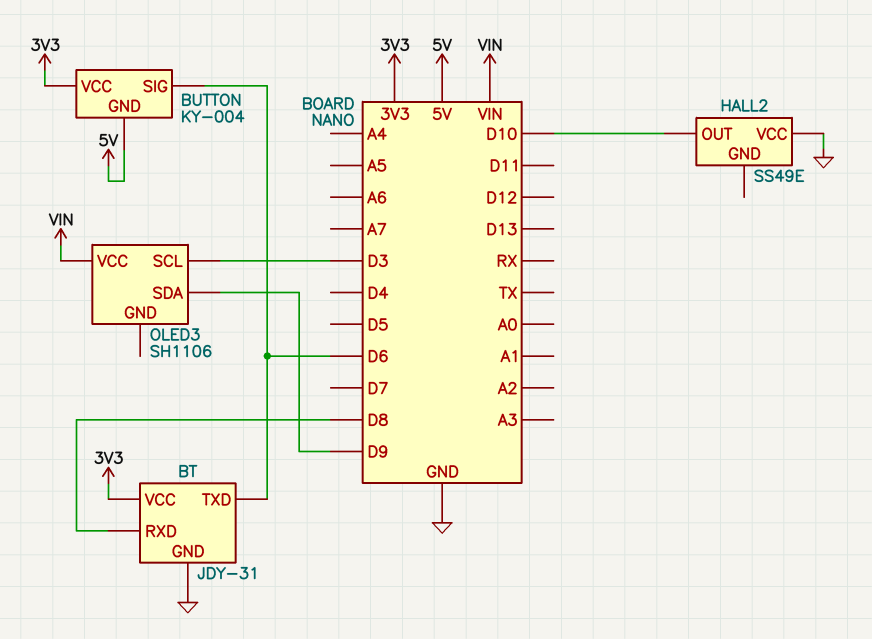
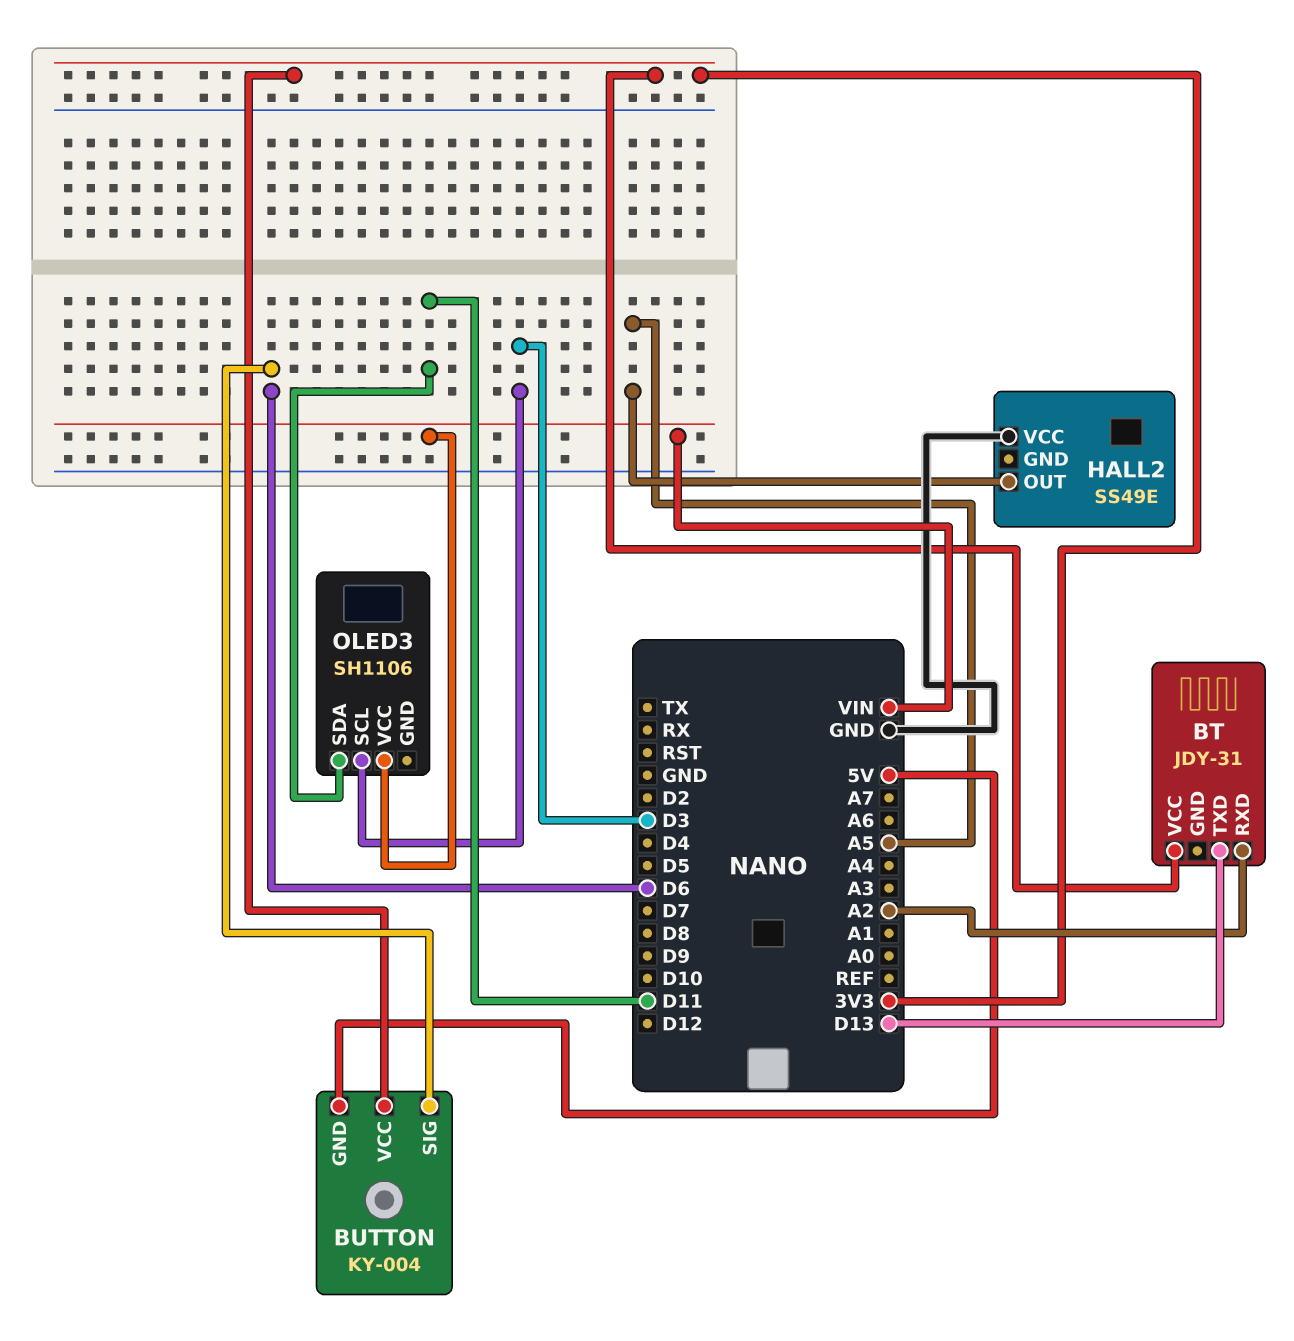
BT pin GND: GND -> none
BT pin RXD: D8 -> A2
BT pin TXD: D6 -> D13
HALL2 pin OUT: D10 -> A5
OLED3 pin SDA: D9 -> D11

